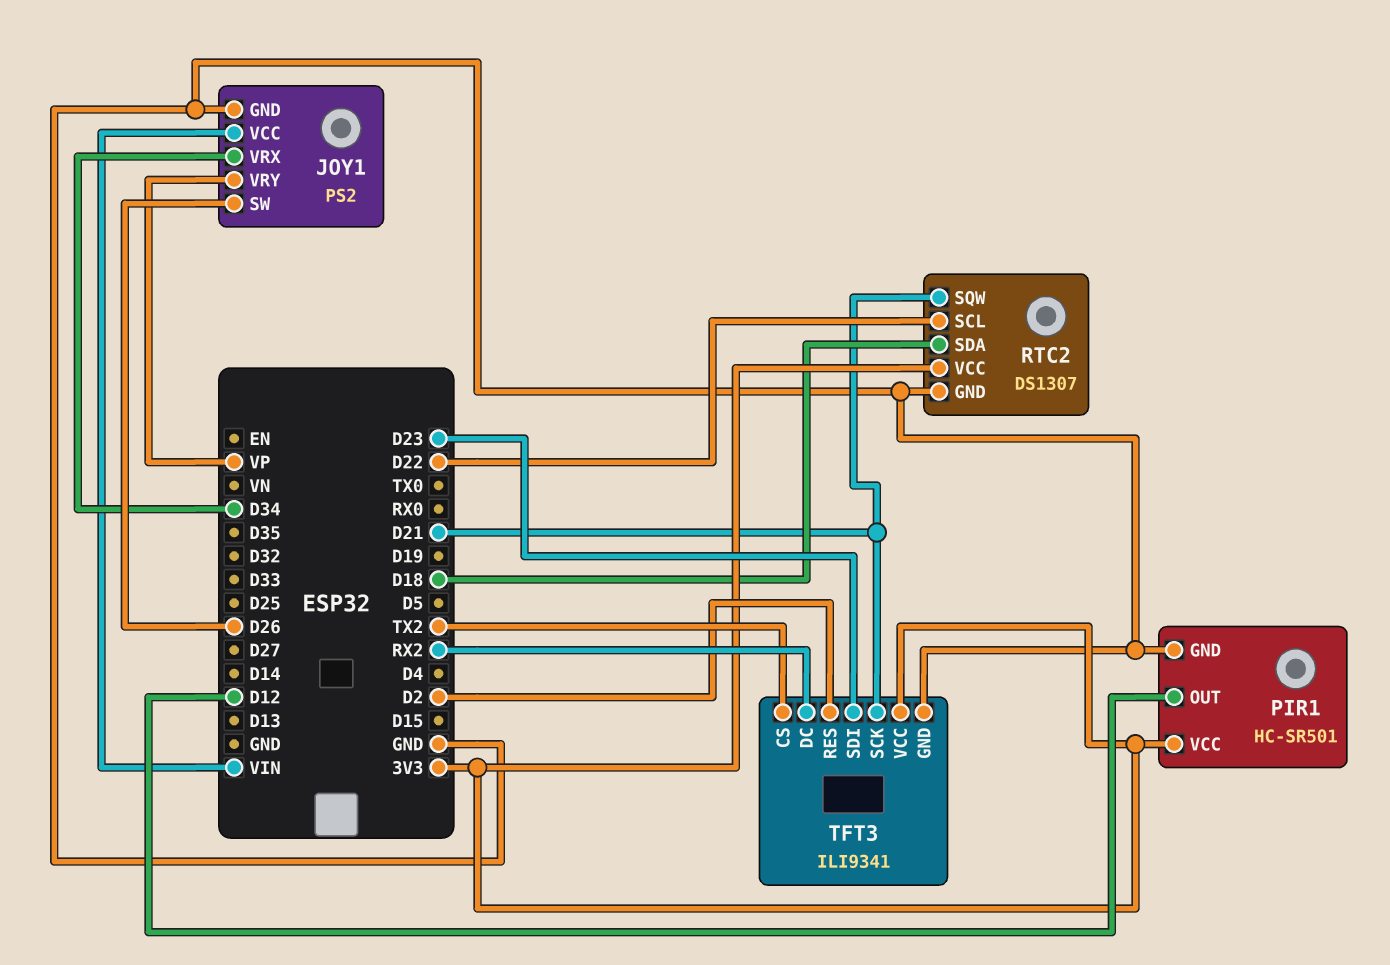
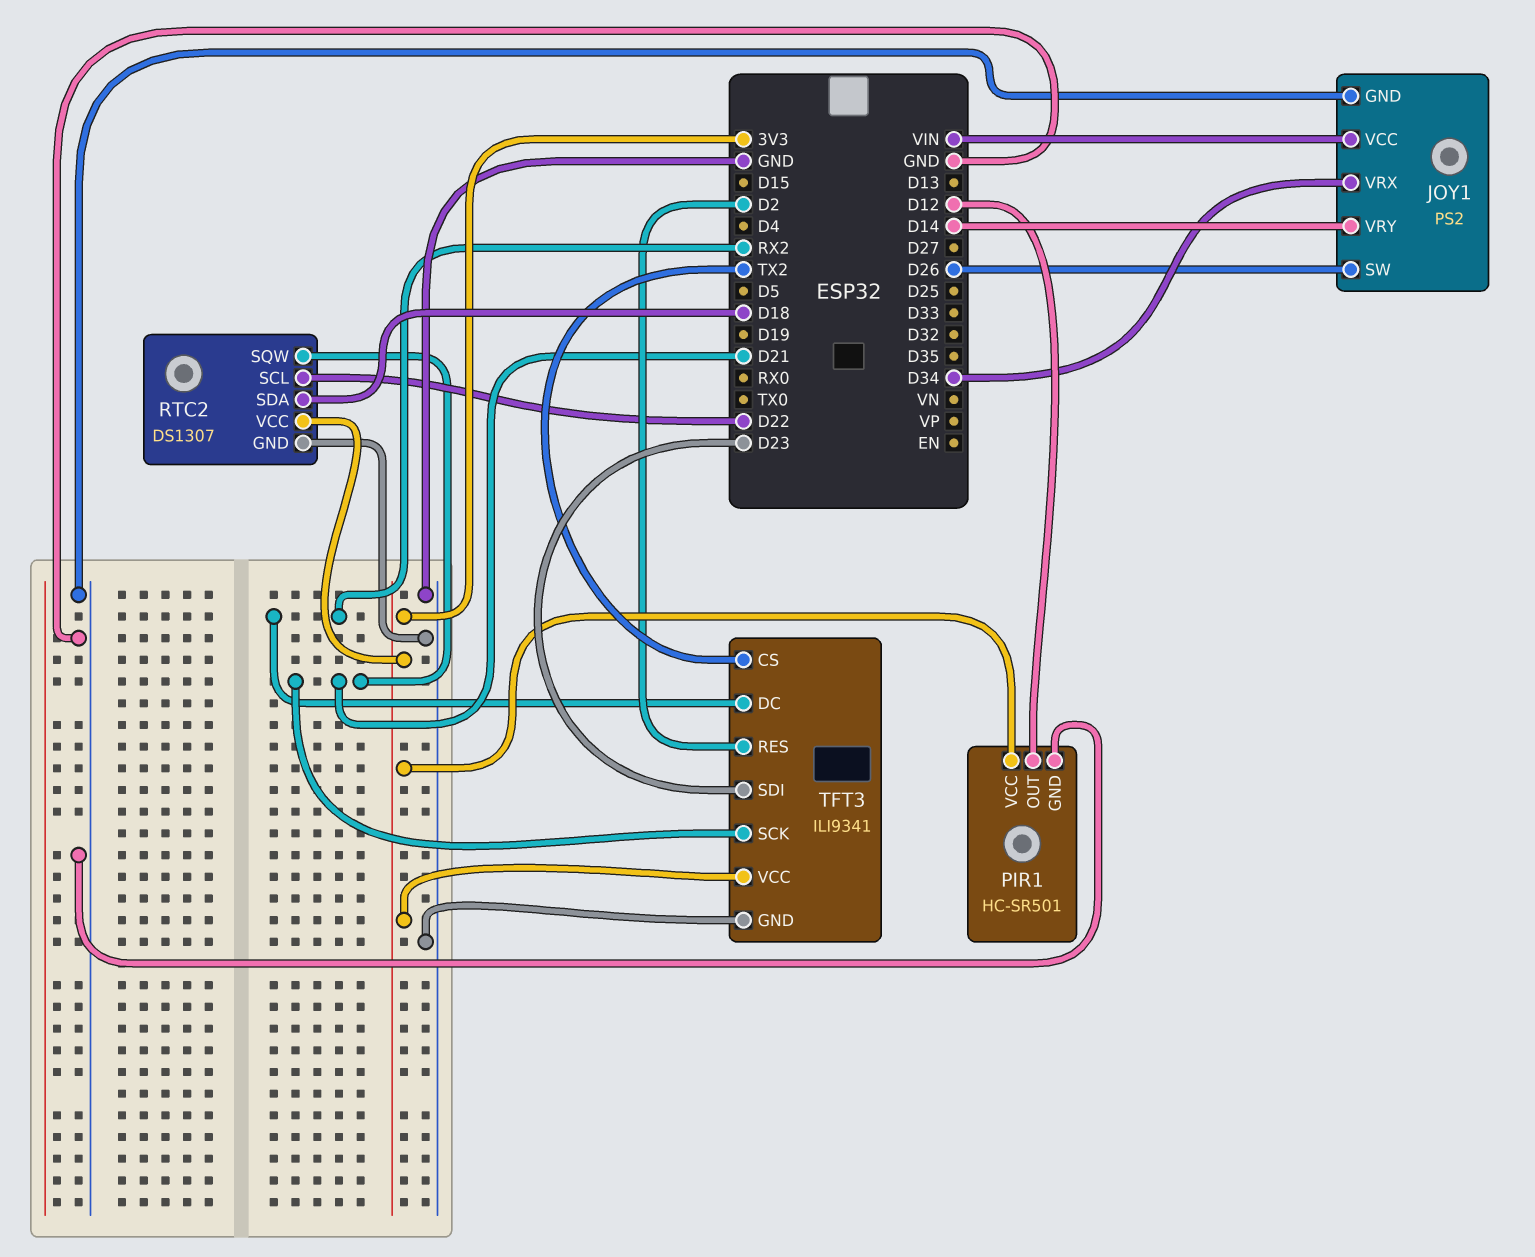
JOY1 pin VRY: VP -> D14

